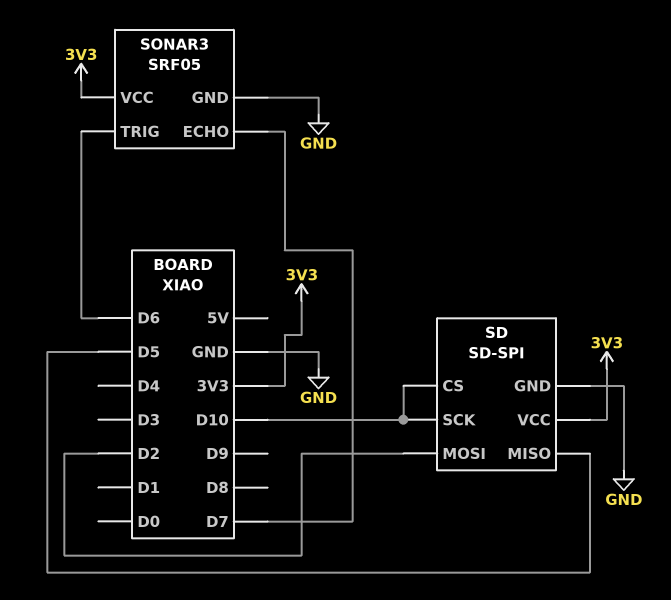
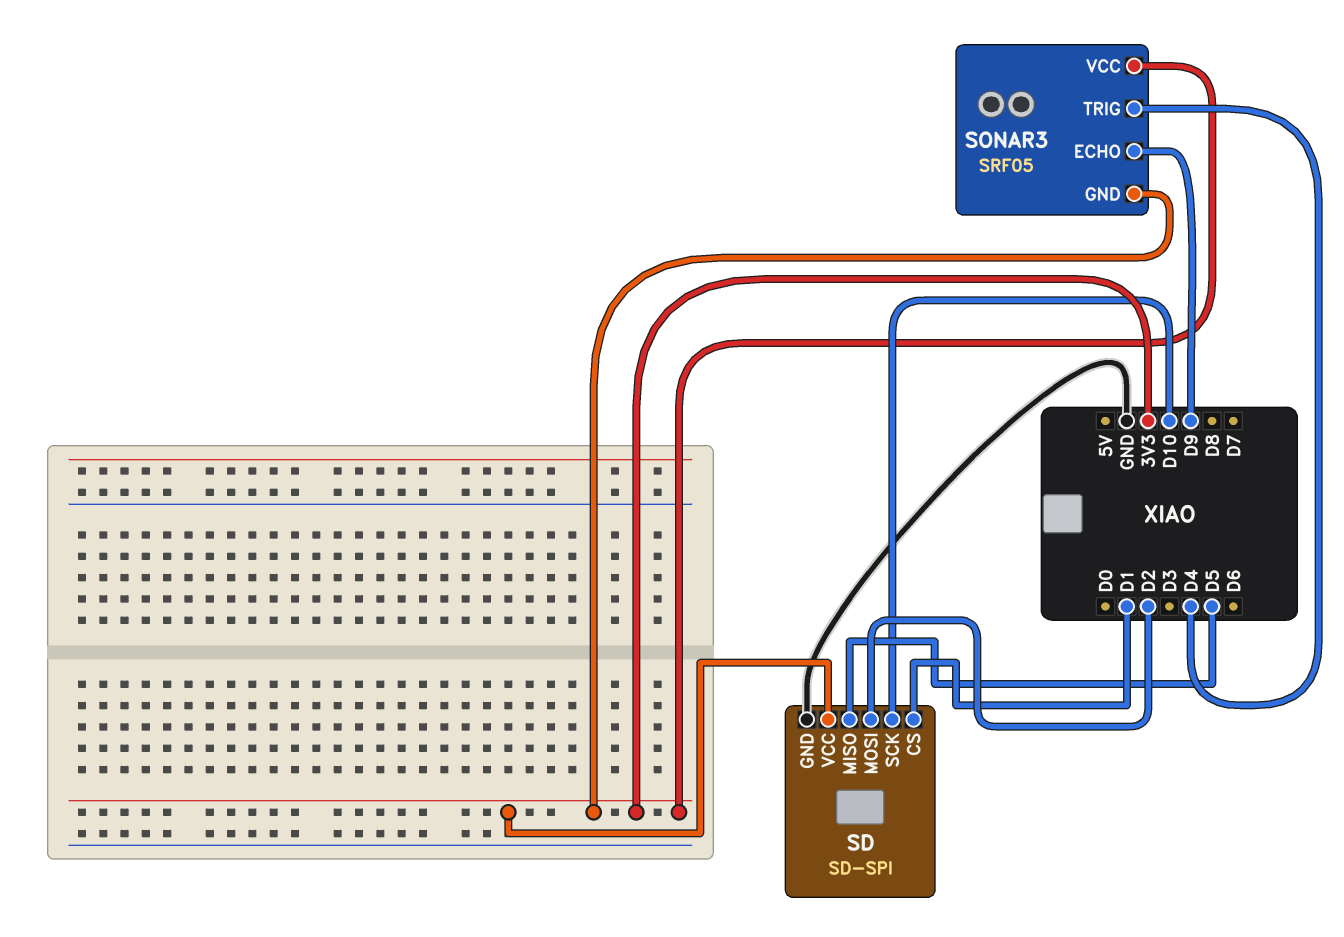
SD pin CS: D10 -> D1
SONAR3 pin ECHO: D7 -> D9
SONAR3 pin GND: GND -> 3V3
SONAR3 pin TRIG: D6 -> D4

